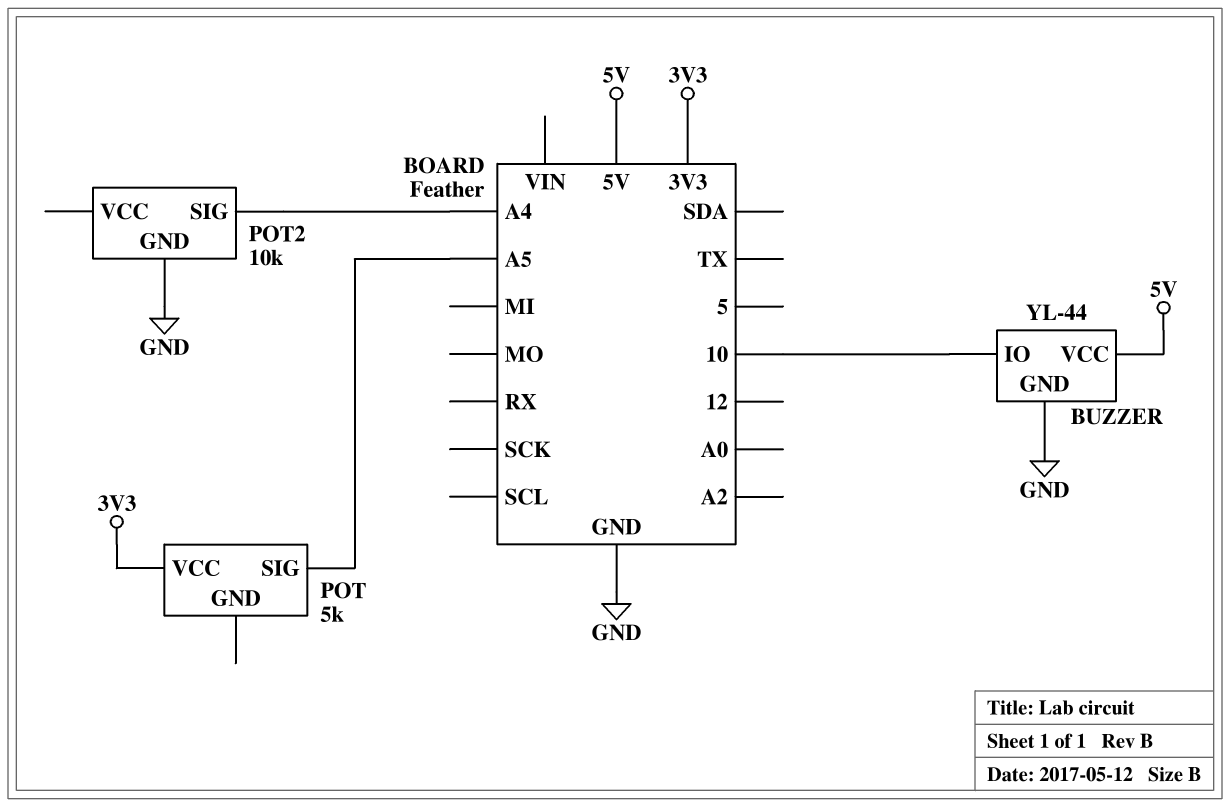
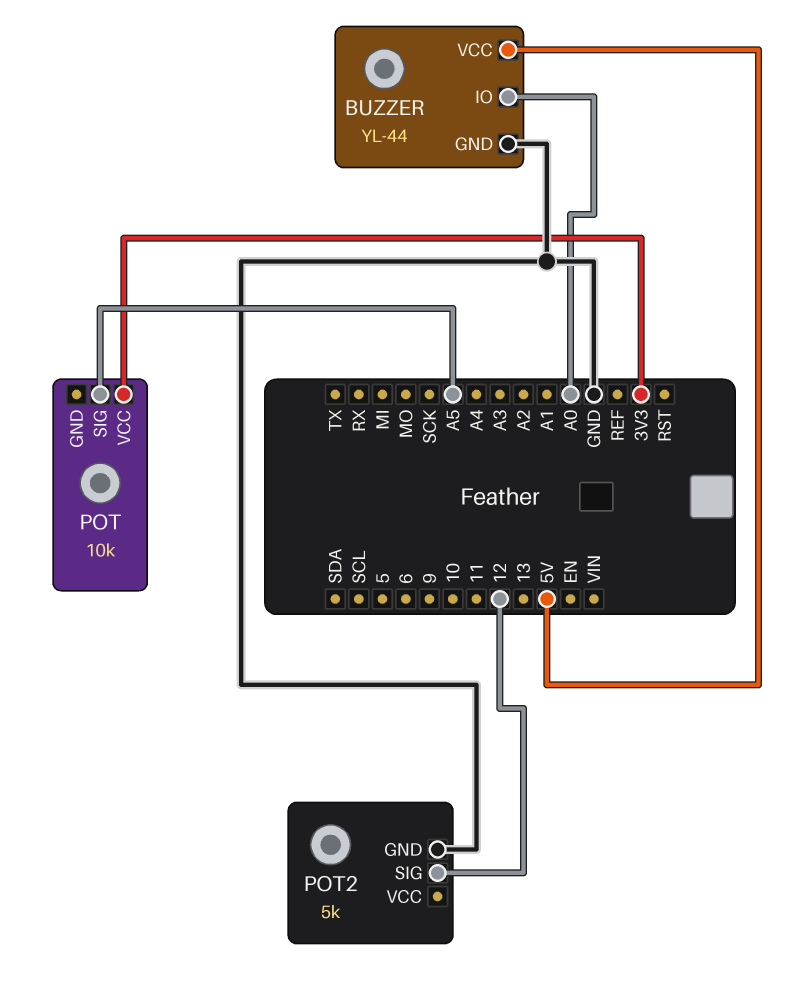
BUZZER pin IO: 10 -> A0
POT: 5k -> 10k
POT2: 10k -> 5k
POT2 pin SIG: A4 -> 12

